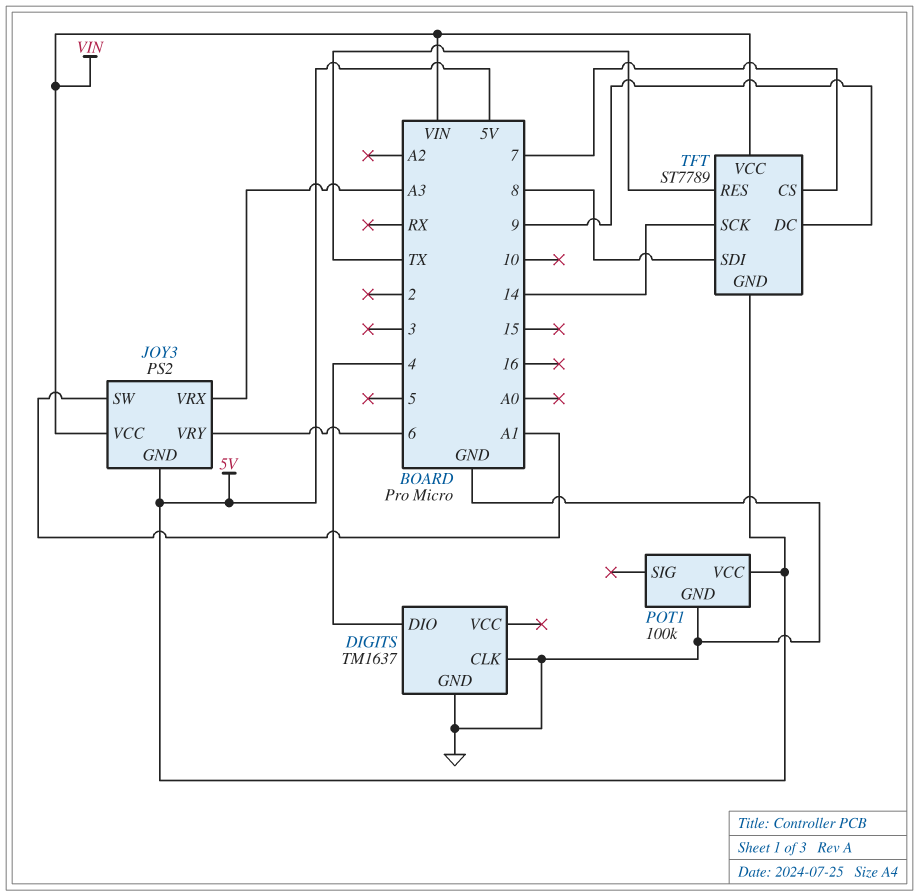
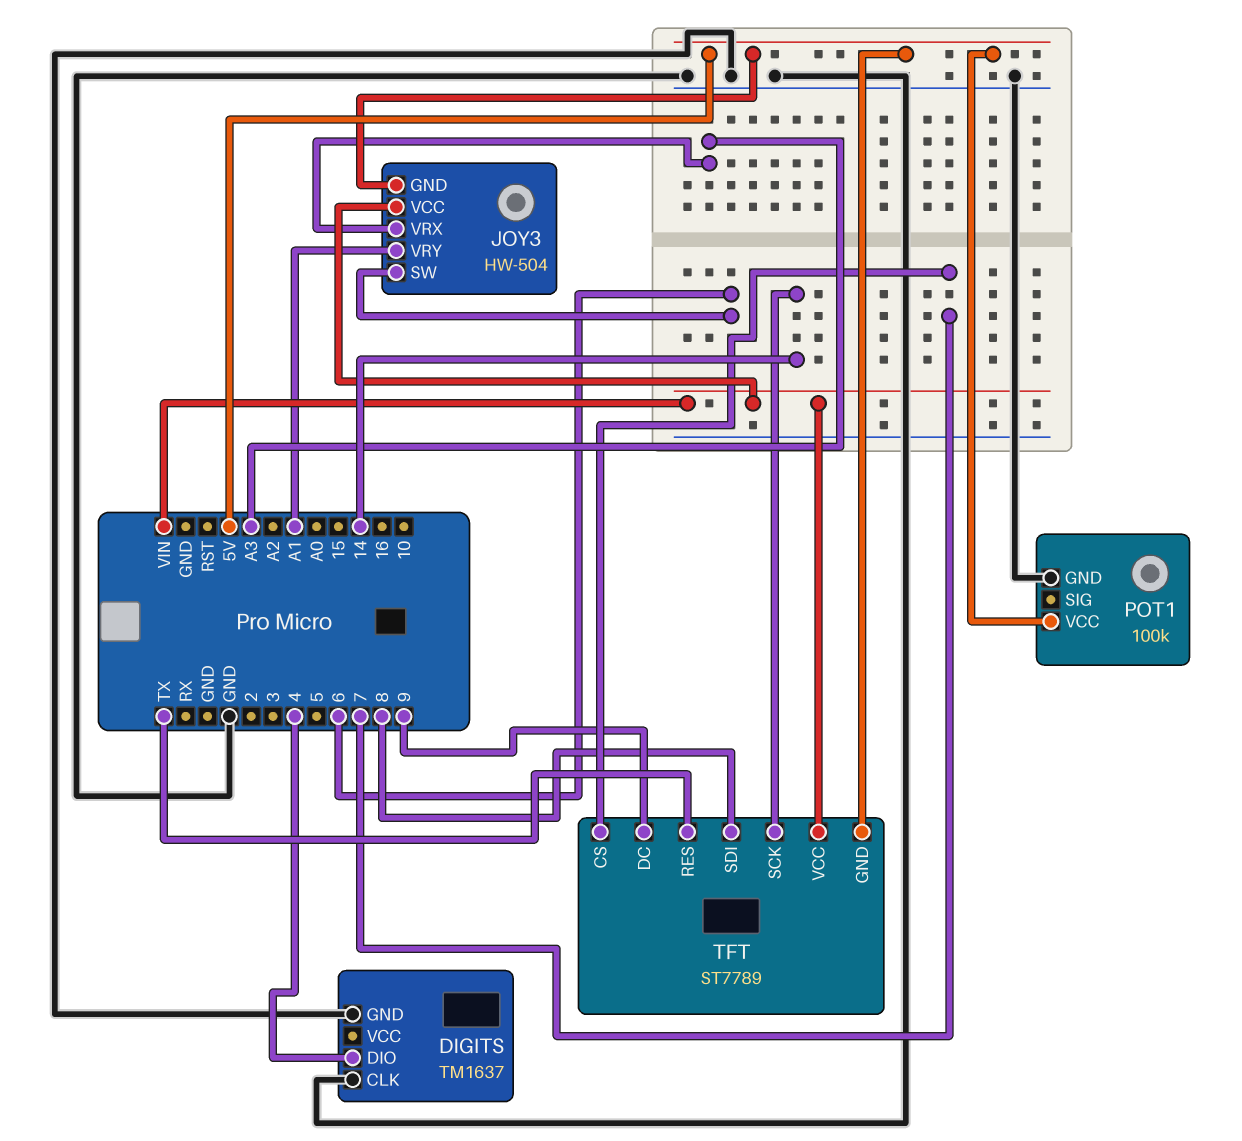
JOY3: PS2 -> HW-504
JOY3 pin SW: A1 -> 6
JOY3 pin VRY: 6 -> A1

